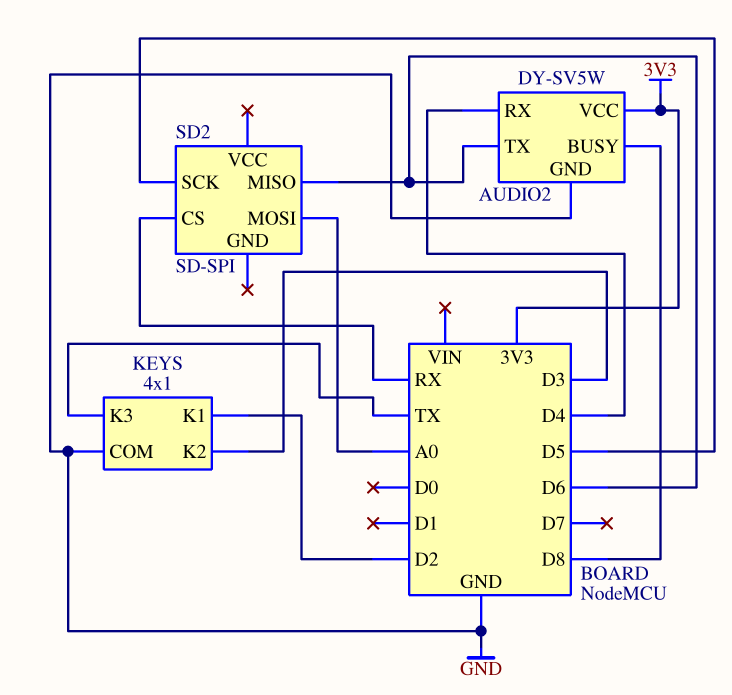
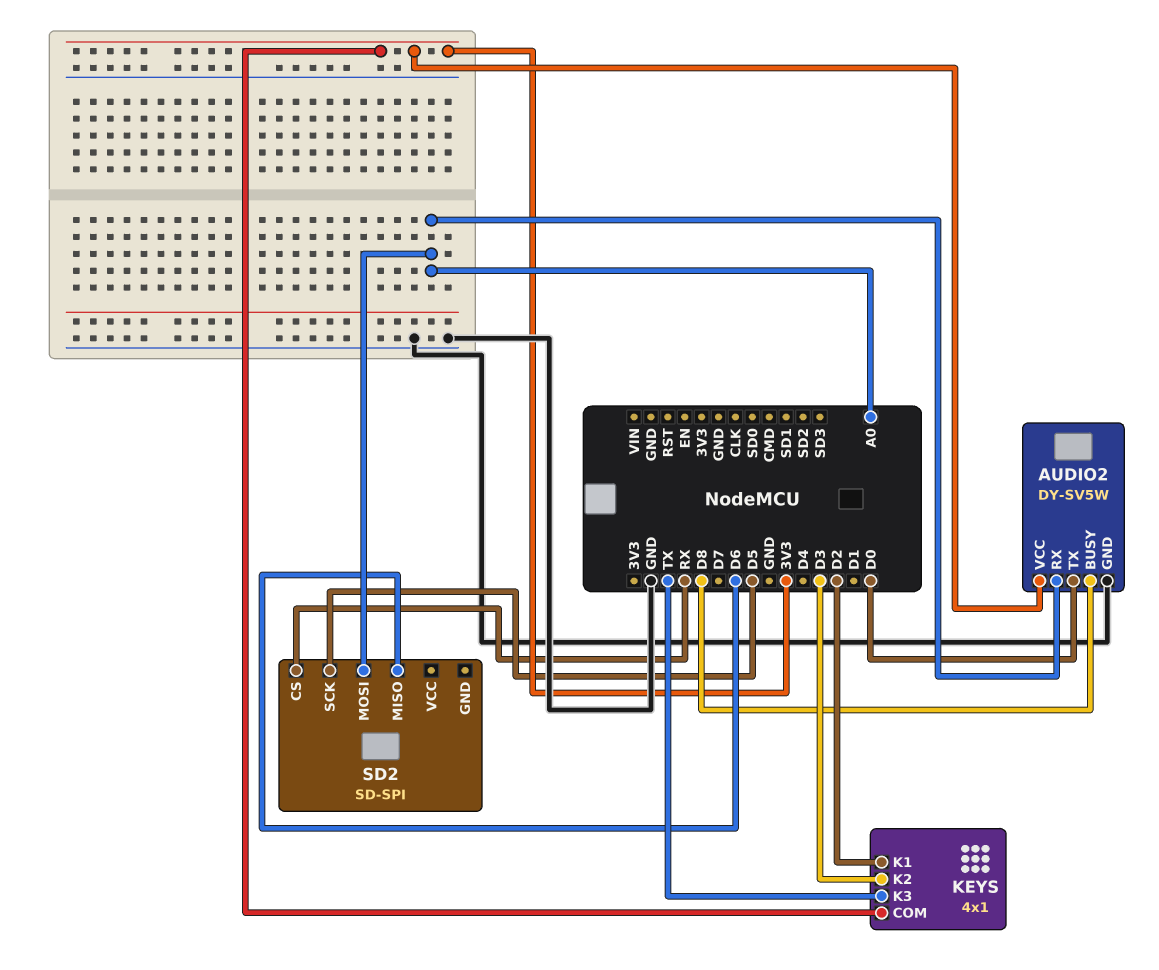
AUDIO2 pin RX: D4 -> A0
AUDIO2 pin TX: D6 -> D0
KEYS pin COM: GND -> 3V3

